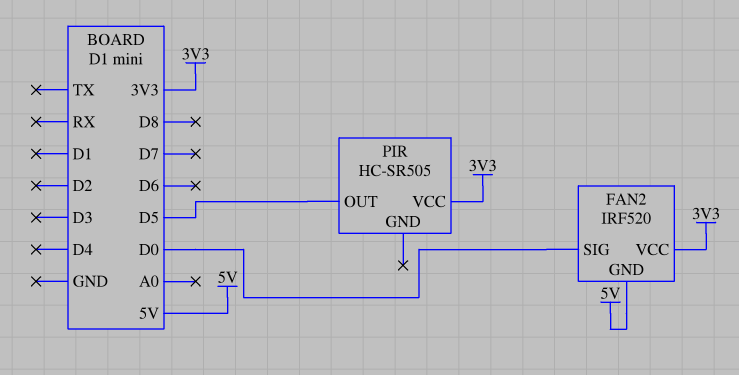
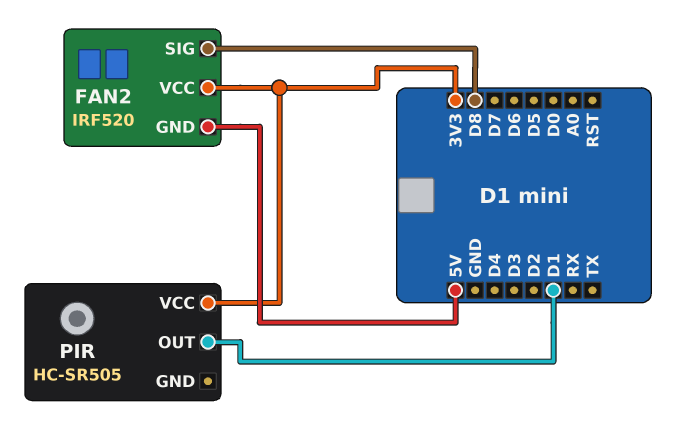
FAN2 pin SIG: D0 -> D8
PIR pin OUT: D5 -> D1

